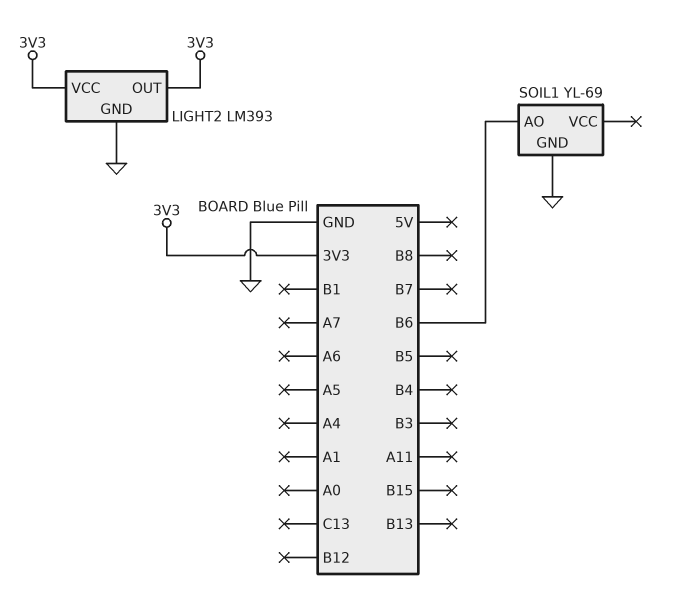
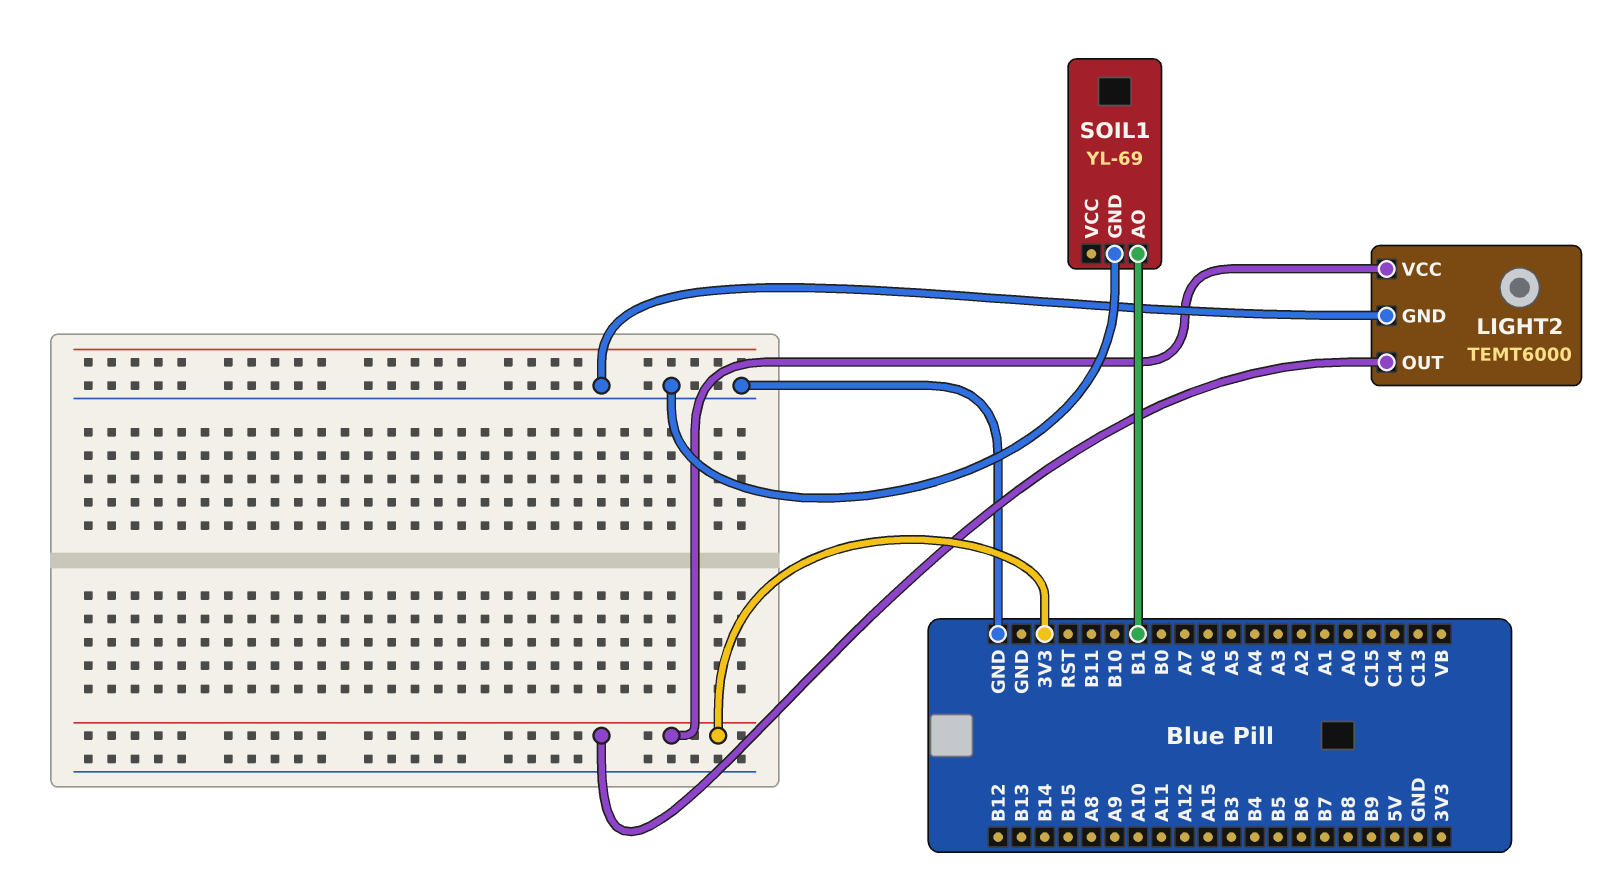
LIGHT2: LM393 -> TEMT6000
SOIL1 pin AO: B6 -> B1

